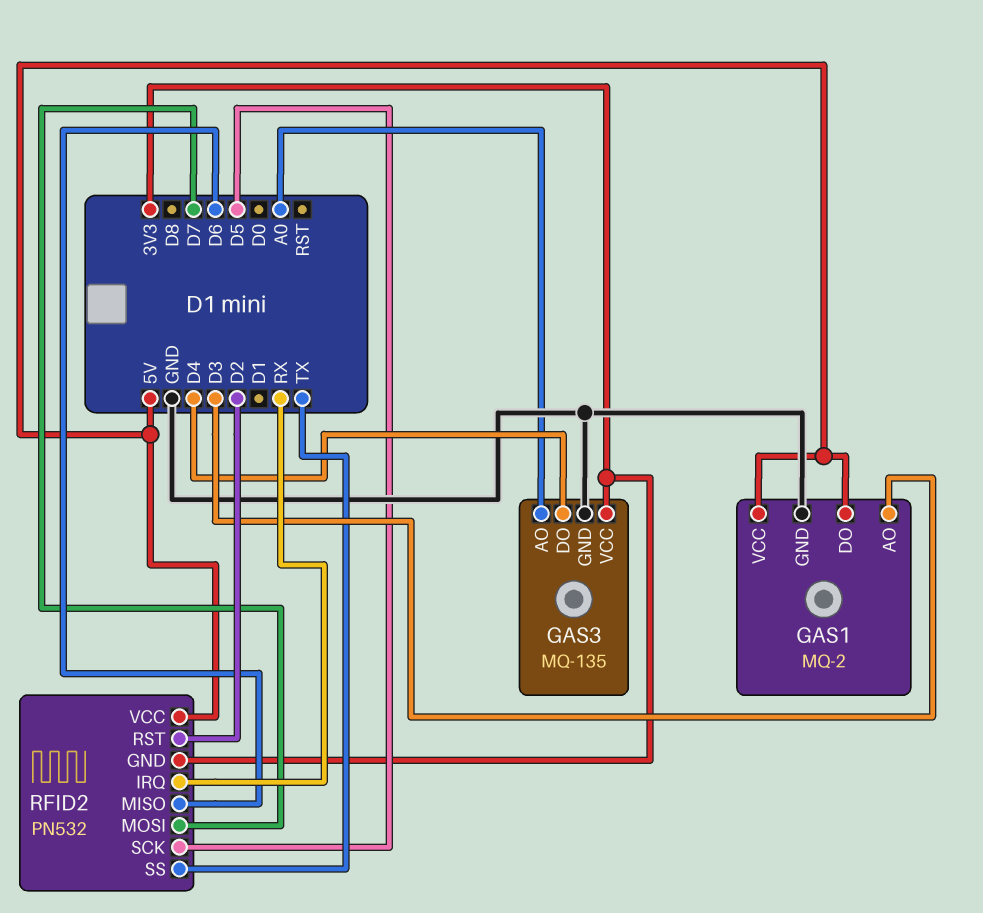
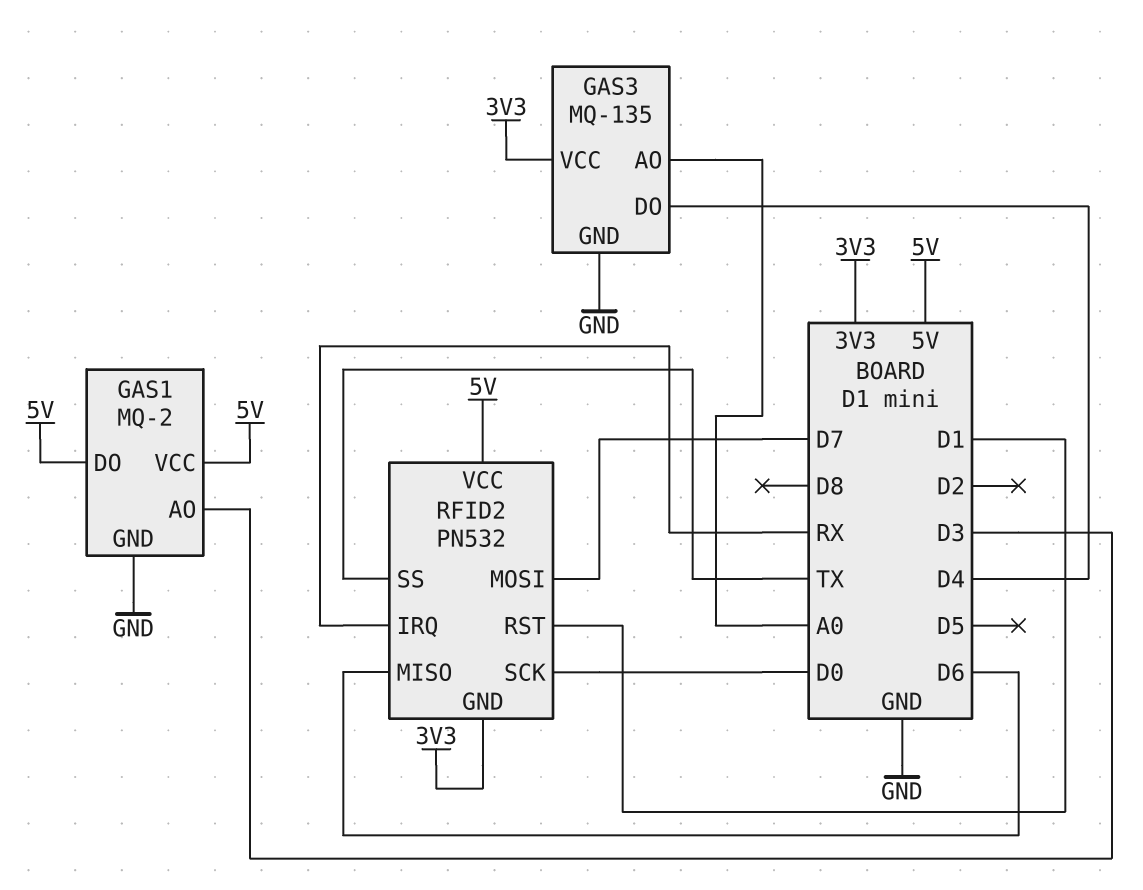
RFID2 pin RST: D2 -> D1
RFID2 pin SCK: D5 -> D0

